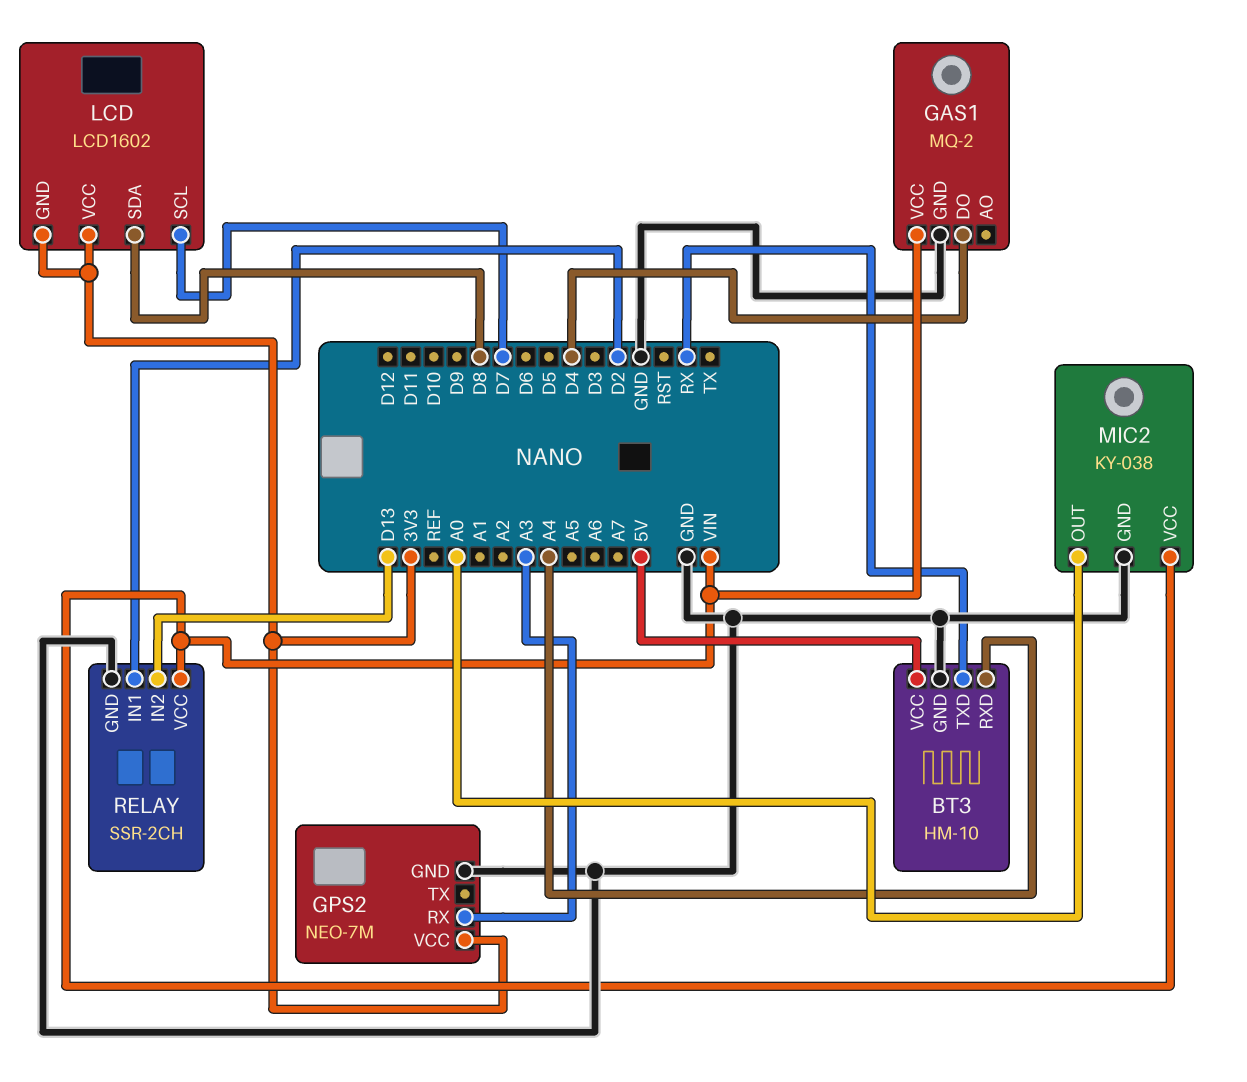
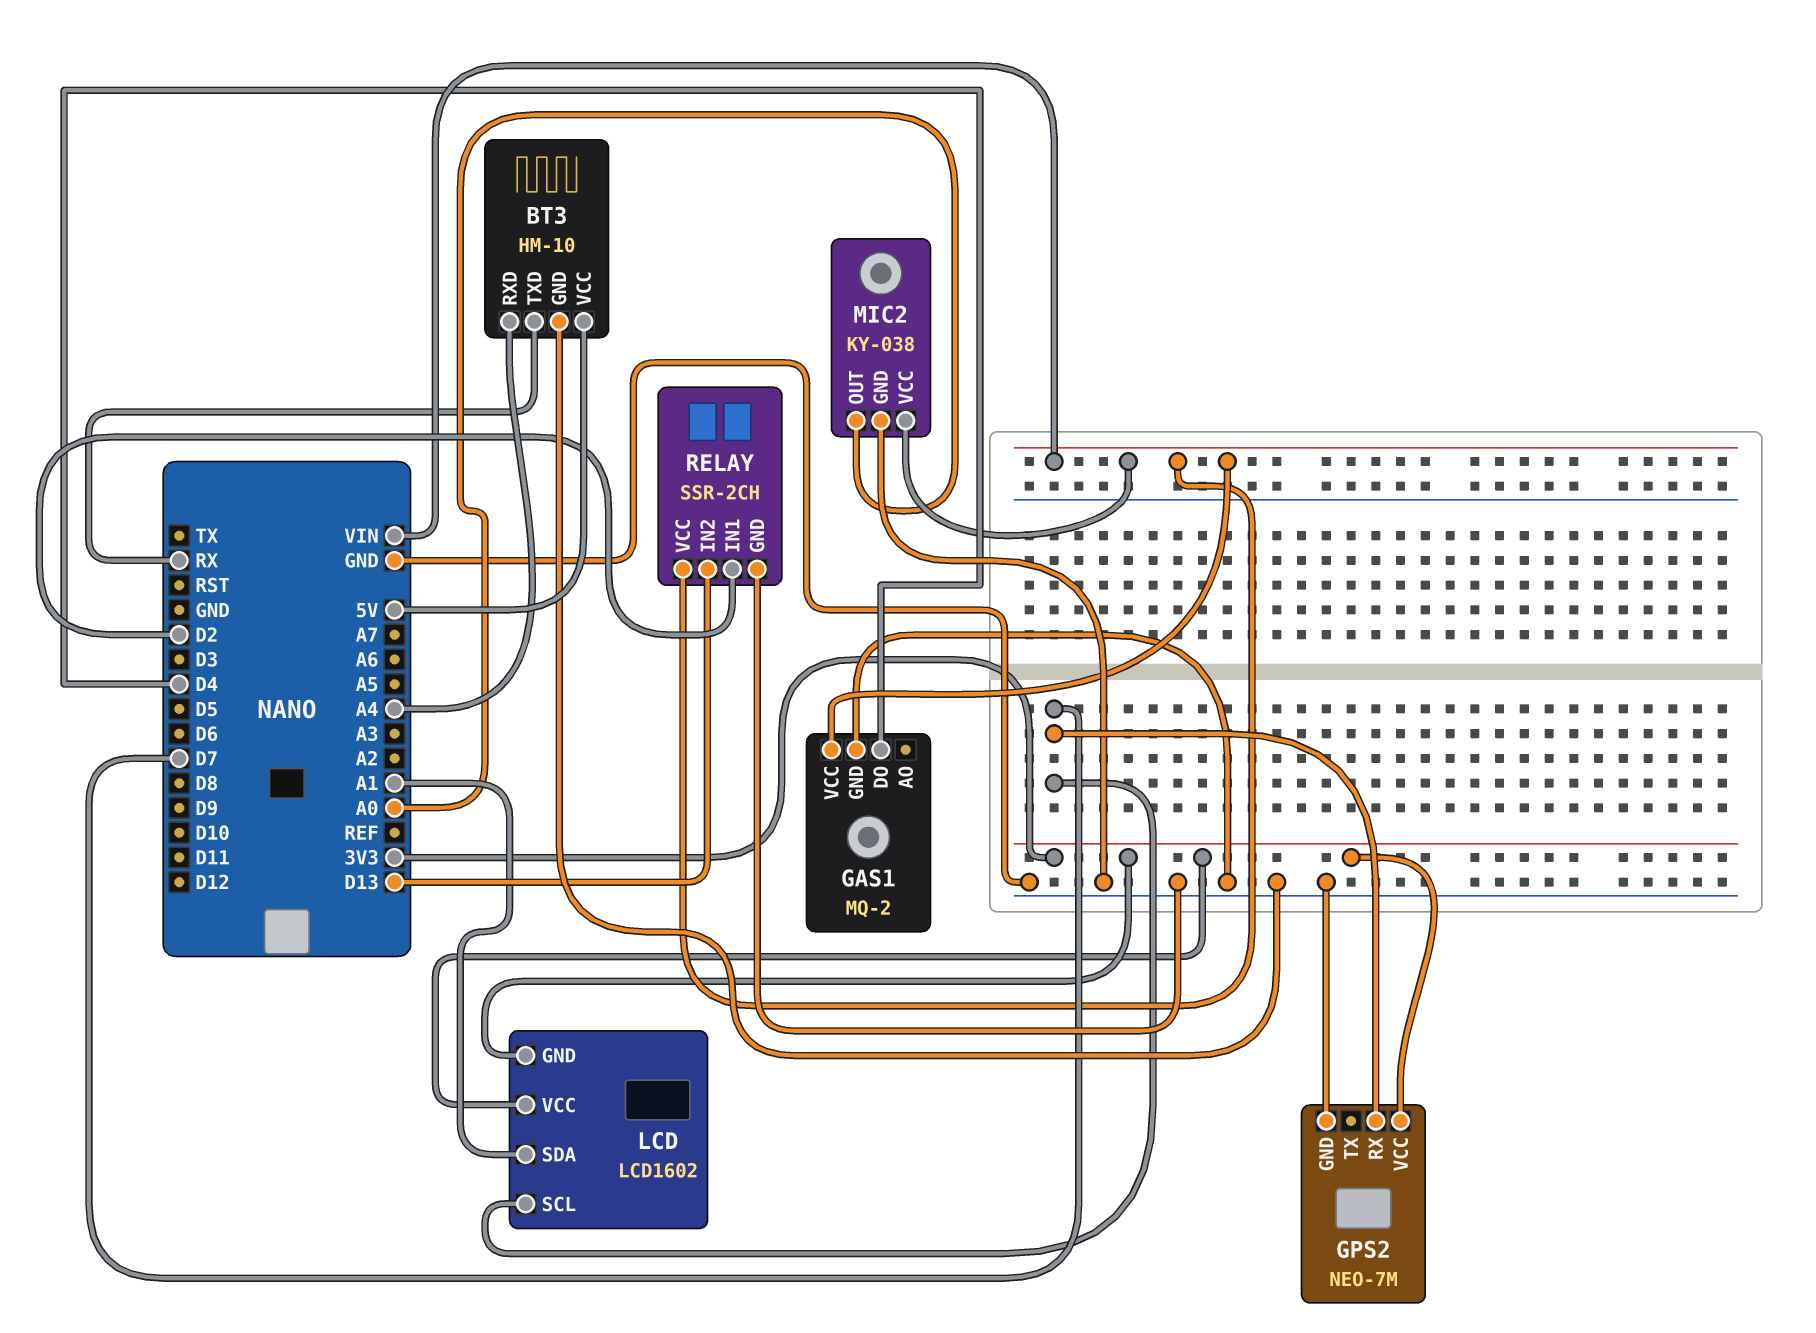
GPS2 pin RX: A3 -> D7
LCD pin SDA: D8 -> A1

